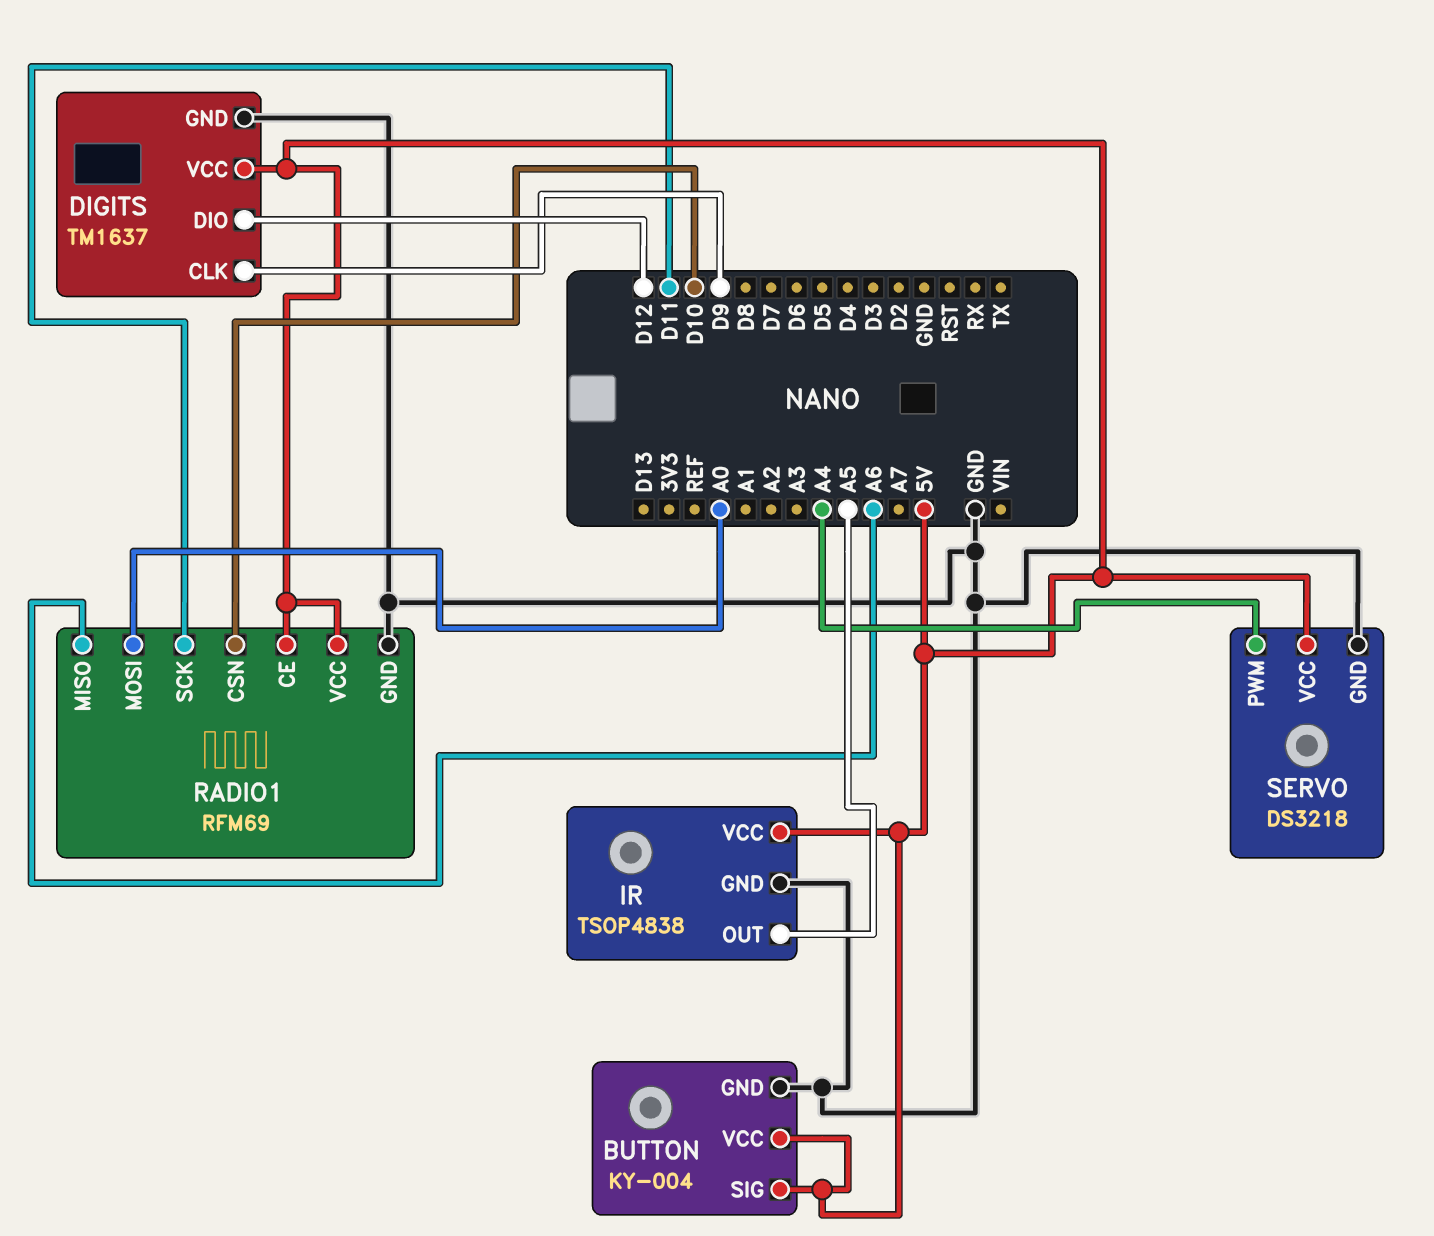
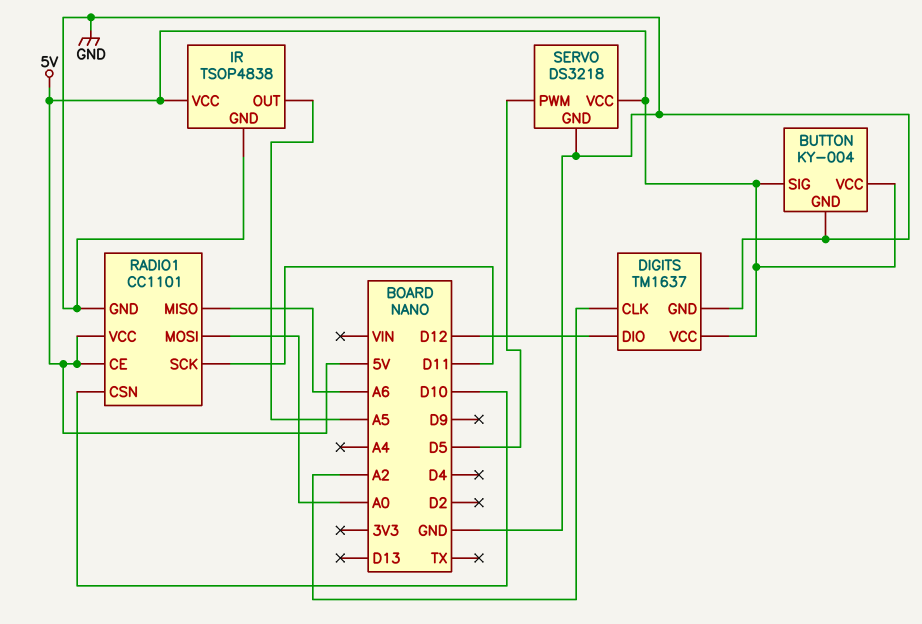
DIGITS pin CLK: D9 -> A2
RADIO1: RFM69 -> CC1101
SERVO pin PWM: A4 -> D5

